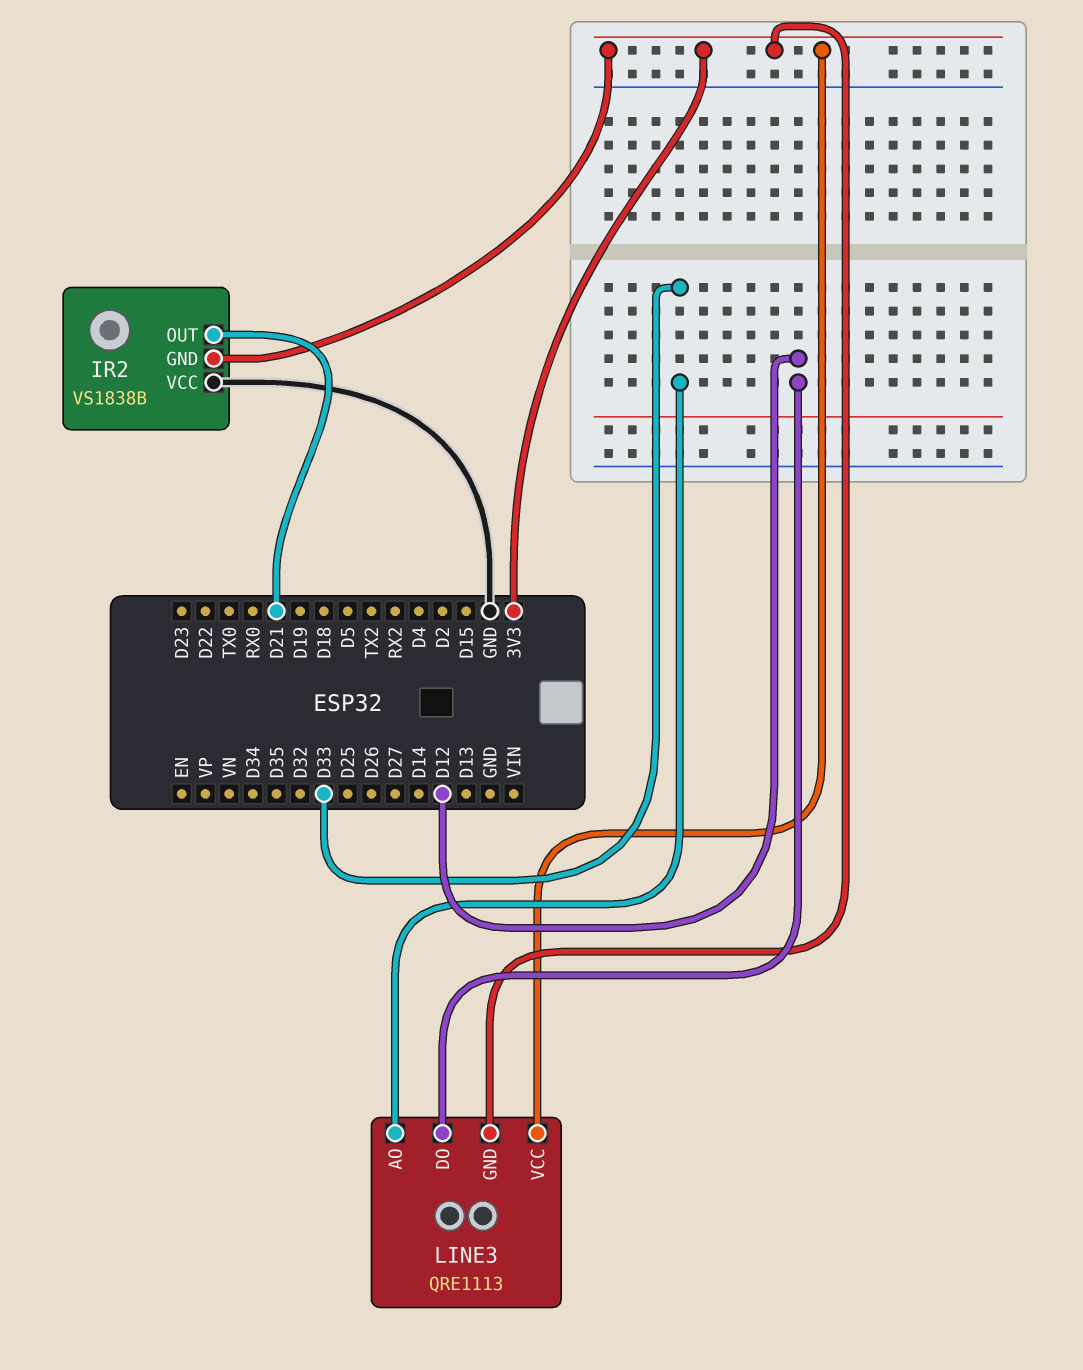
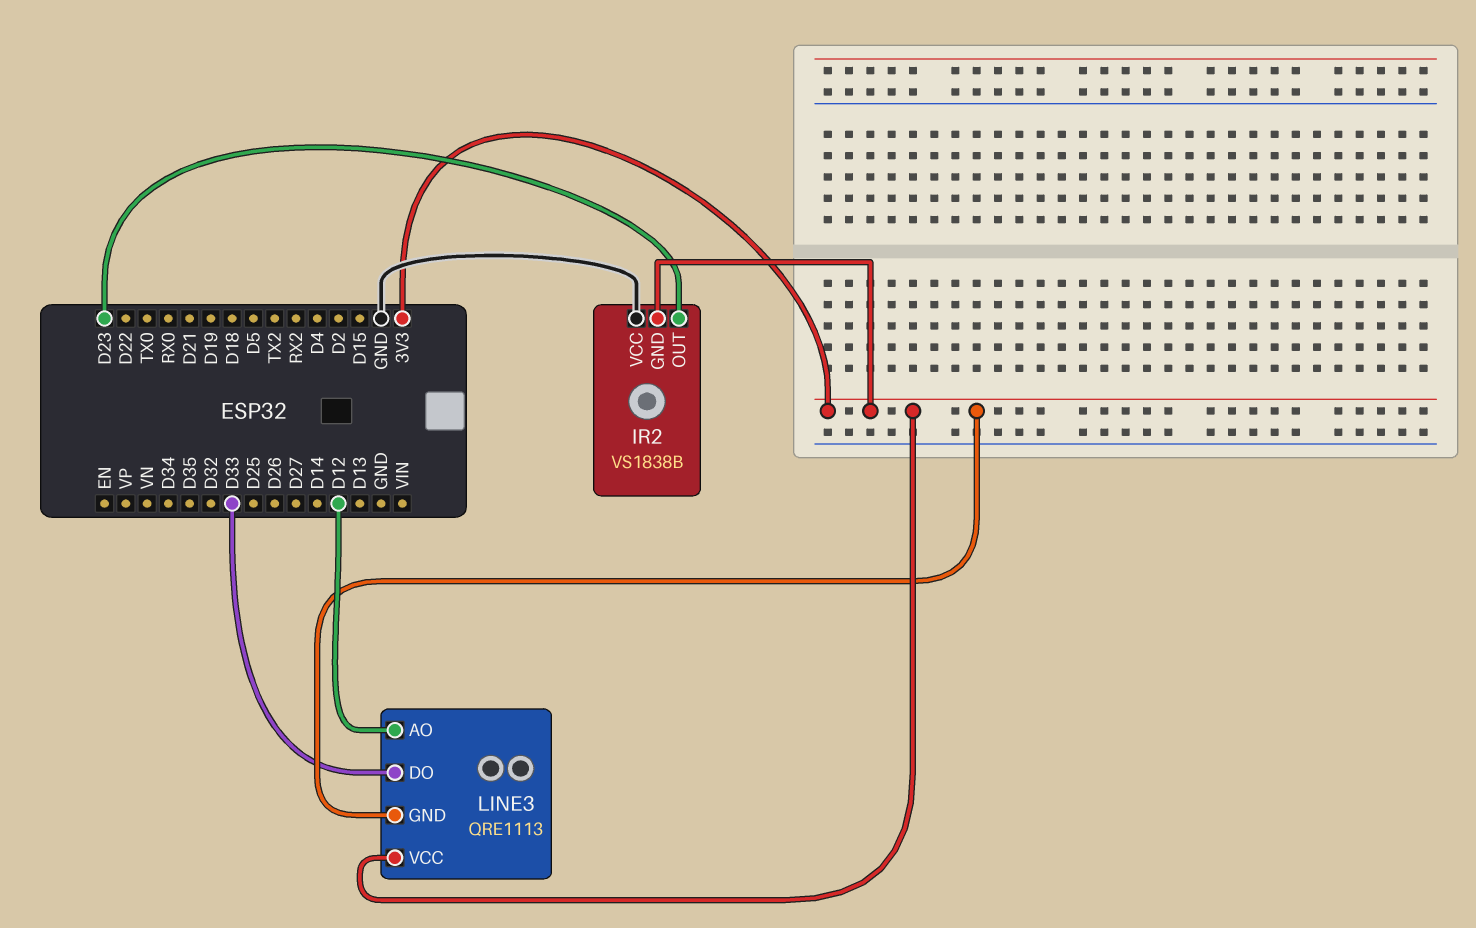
IR2 pin OUT: D21 -> D23
LINE3 pin AO: D33 -> D12
LINE3 pin DO: D12 -> D33

